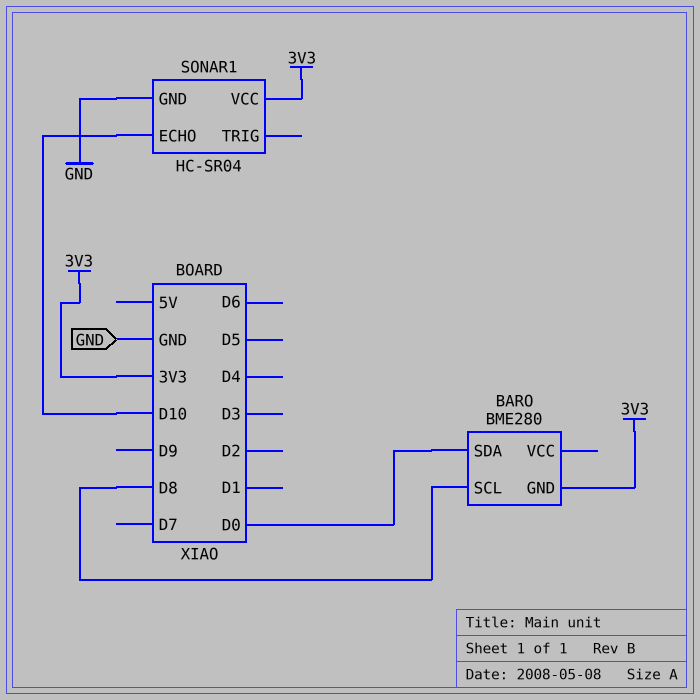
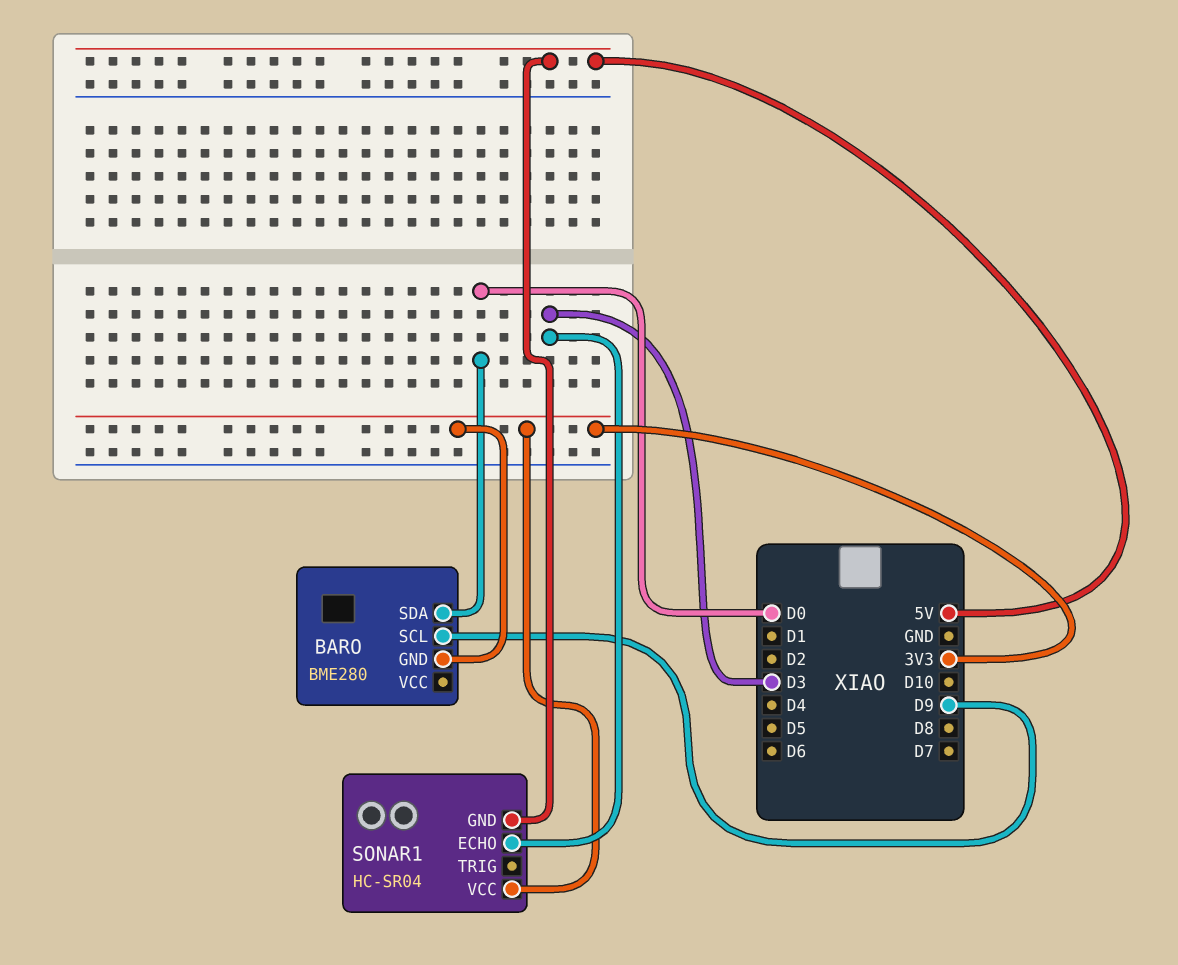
BARO pin SCL: D8 -> D9
SONAR1 pin ECHO: D10 -> D3
SONAR1 pin GND: GND -> 5V

